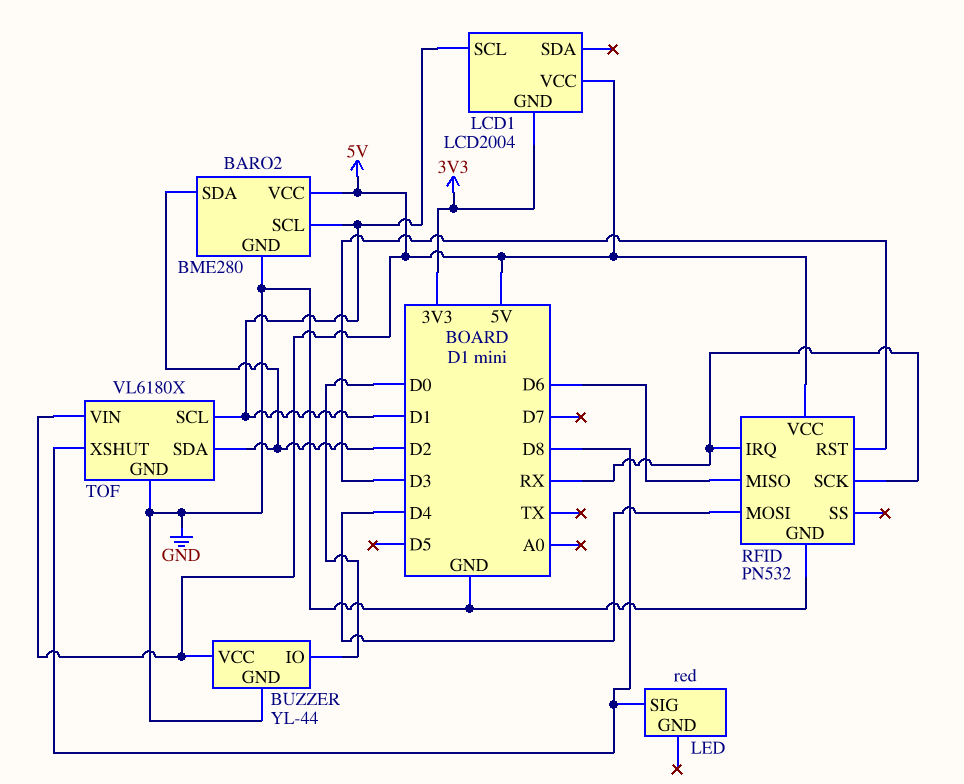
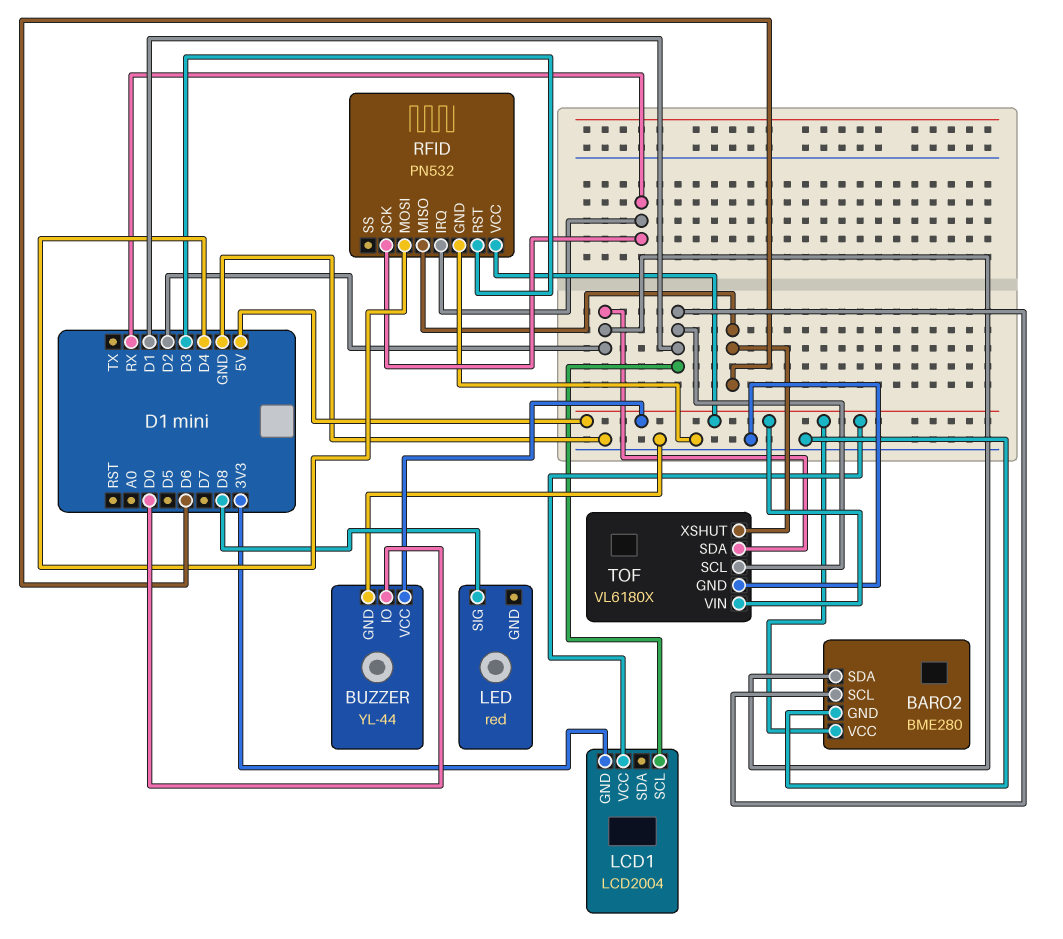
TOF pin XSHUT: D8 -> D6

